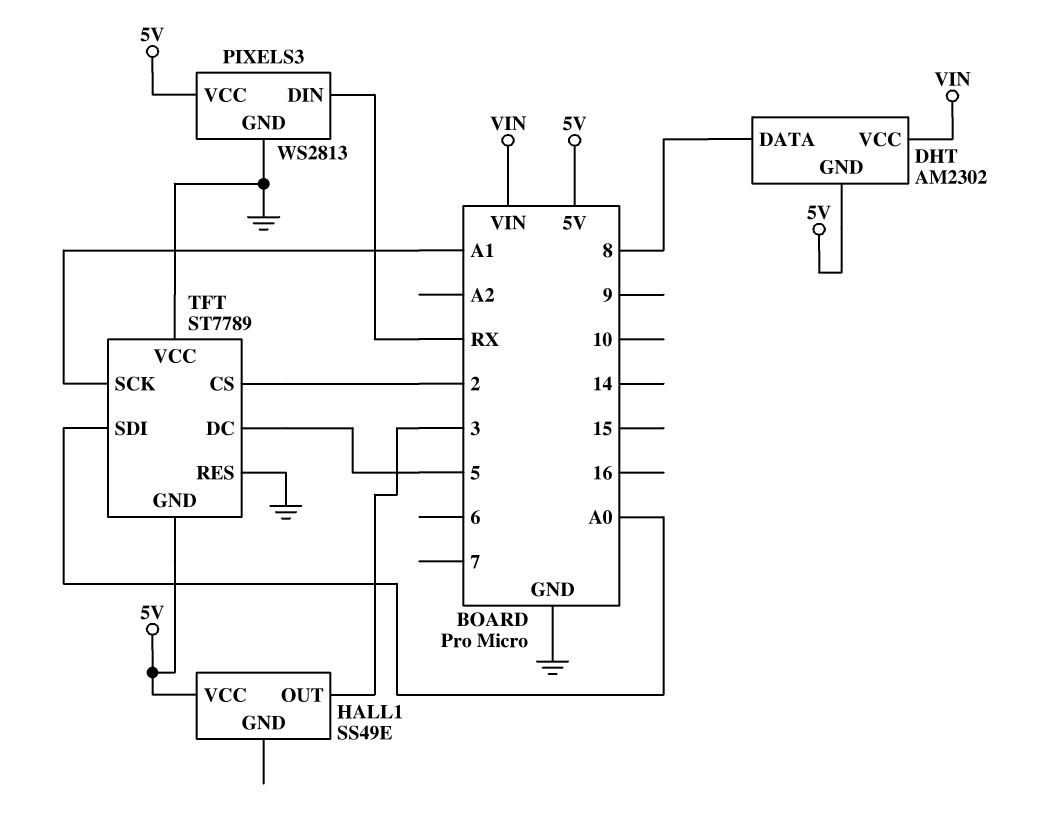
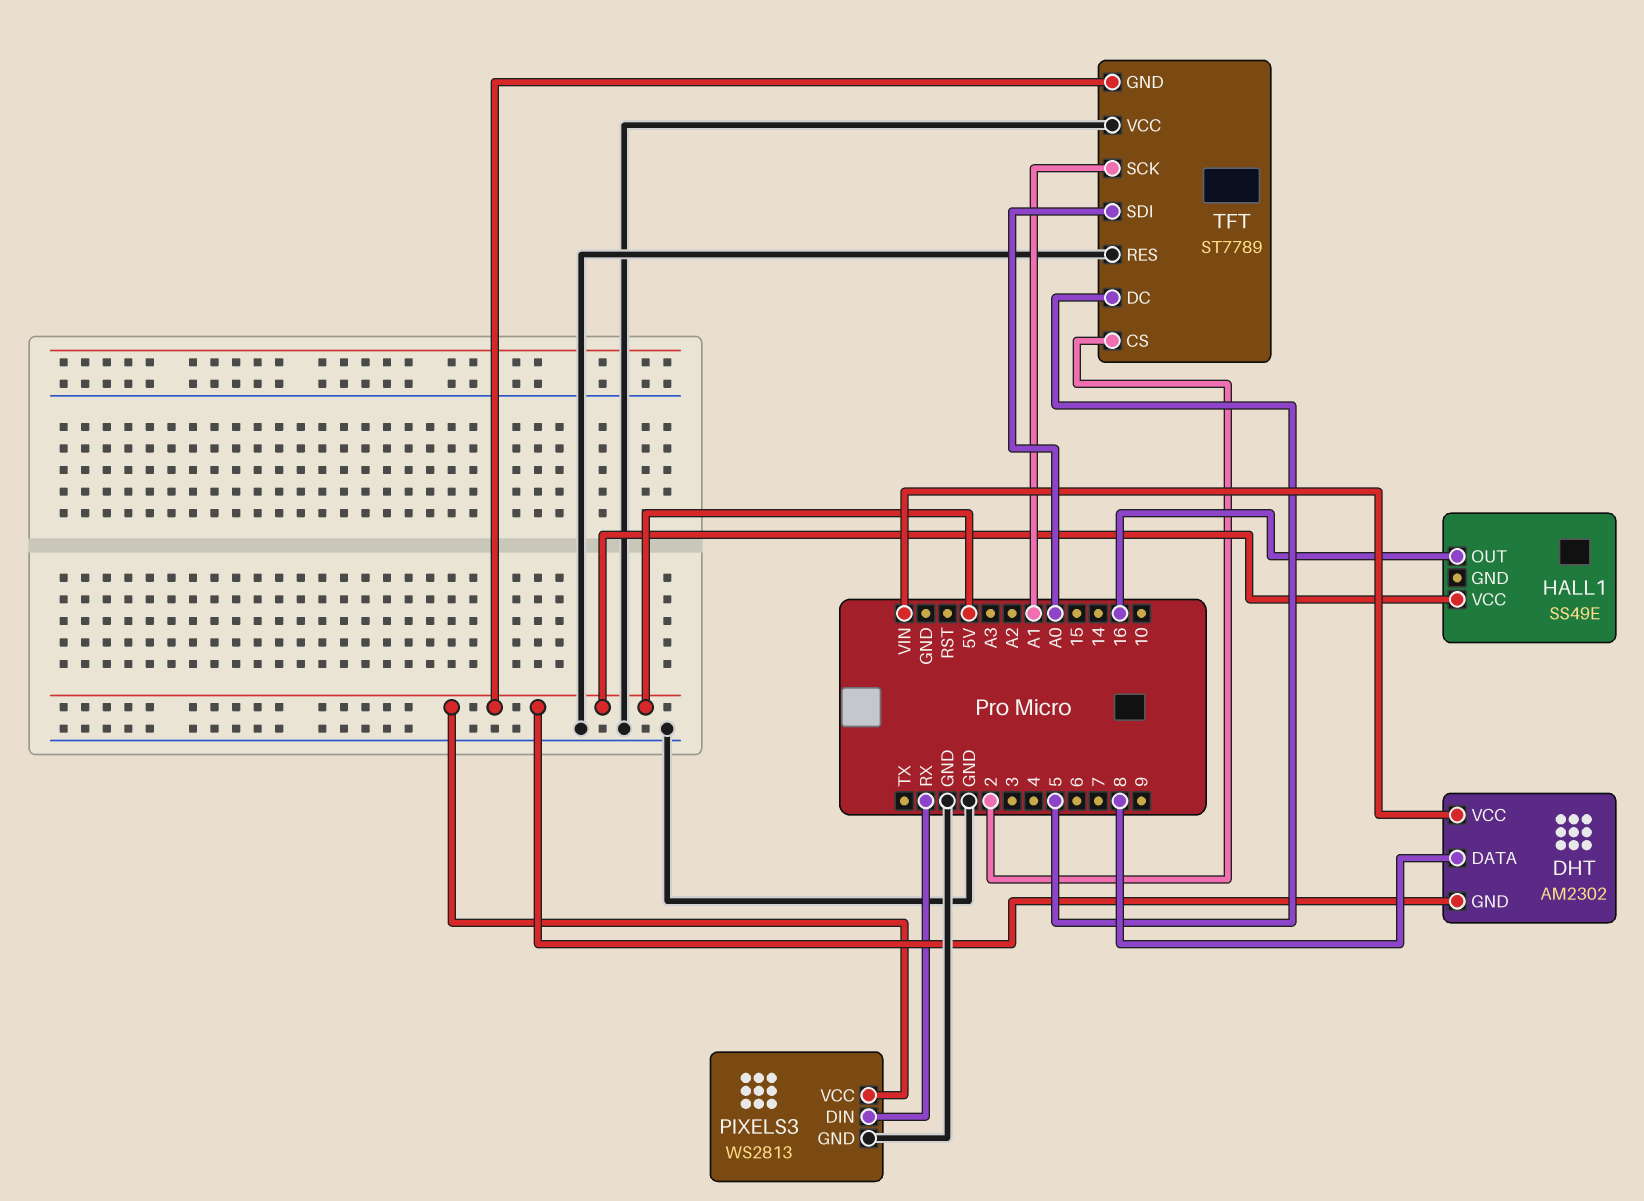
HALL1 pin OUT: 3 -> 16

